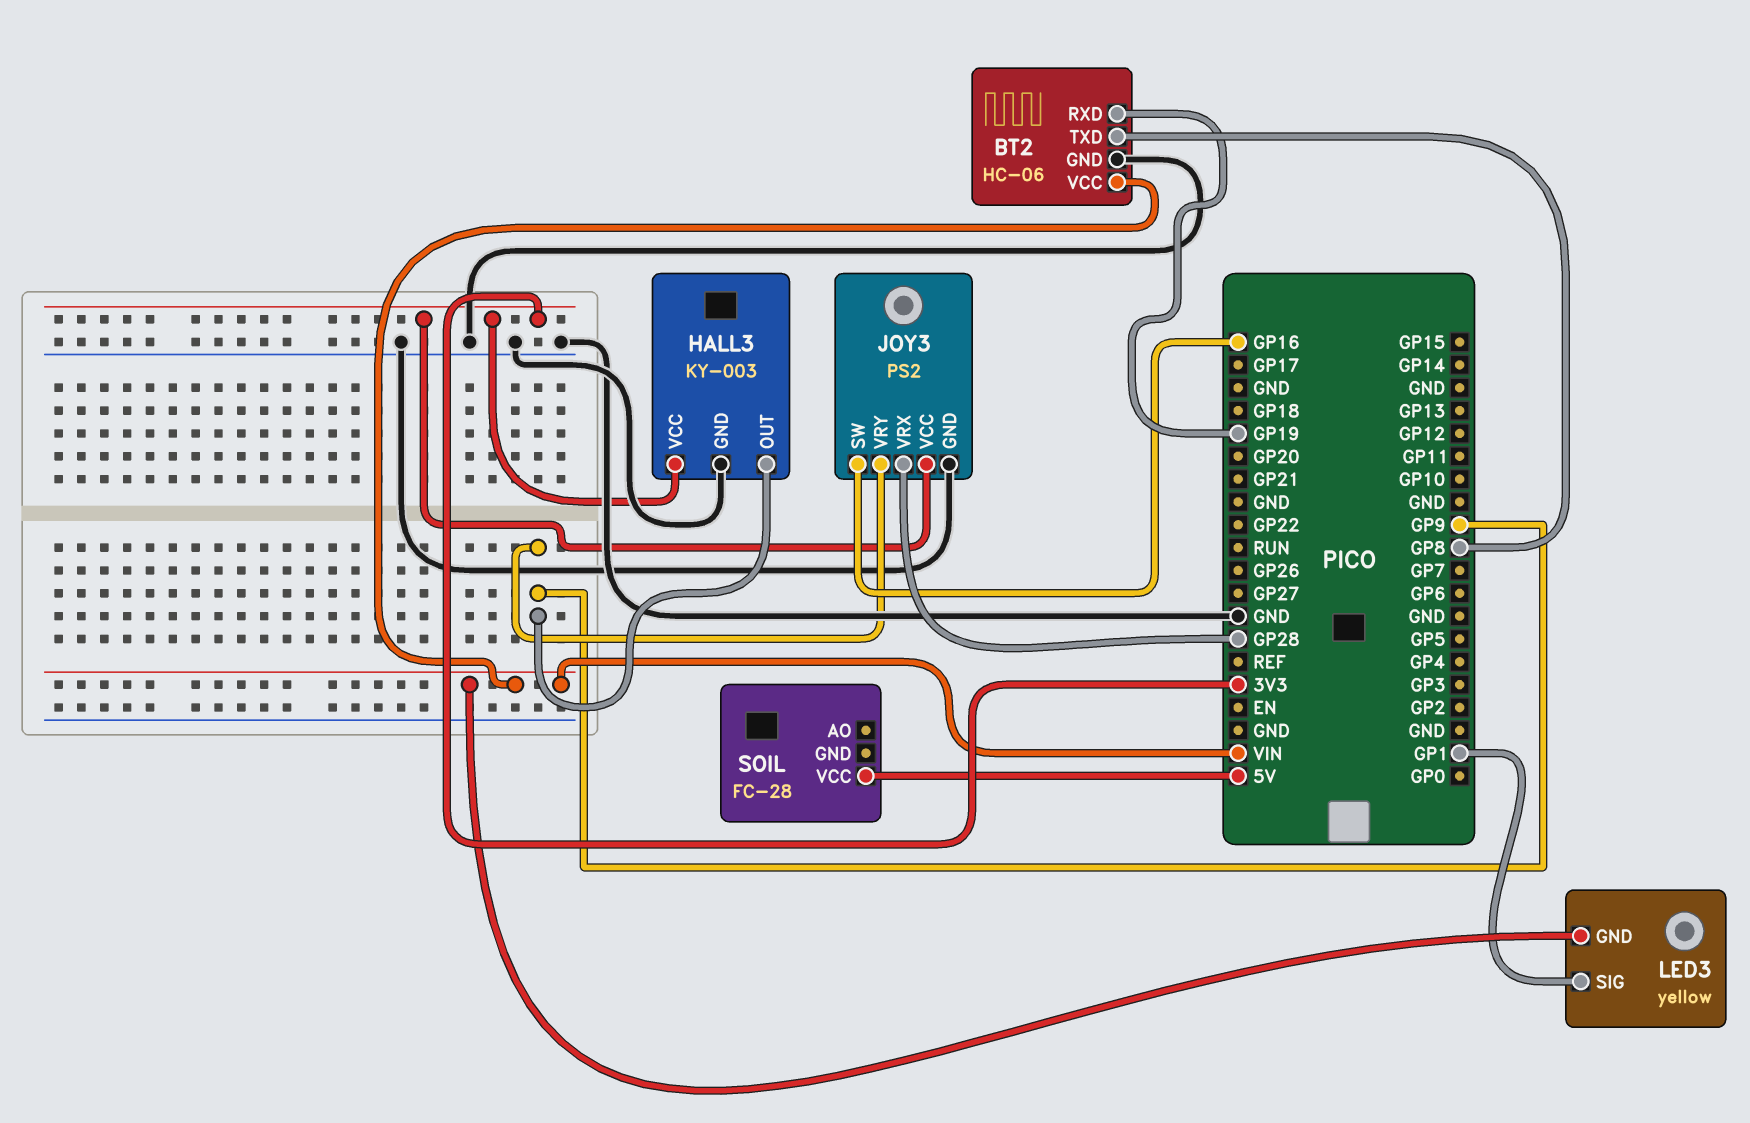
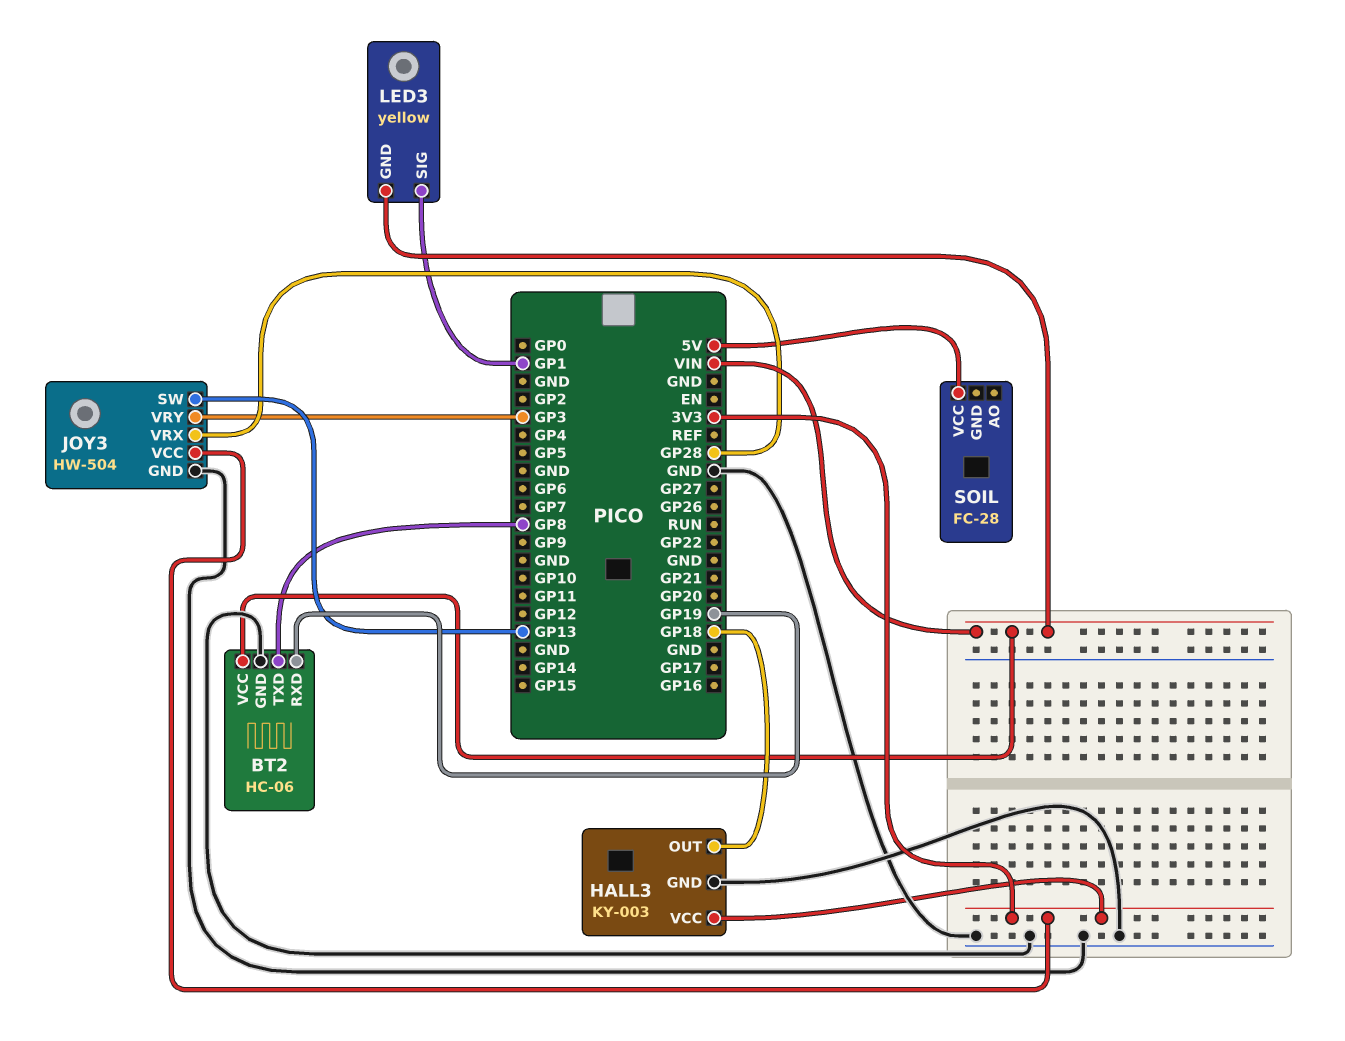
HALL3 pin OUT: GP9 -> GP18
JOY3: PS2 -> HW-504
JOY3 pin SW: GP16 -> GP13
JOY3 pin VRY: GP9 -> GP3

